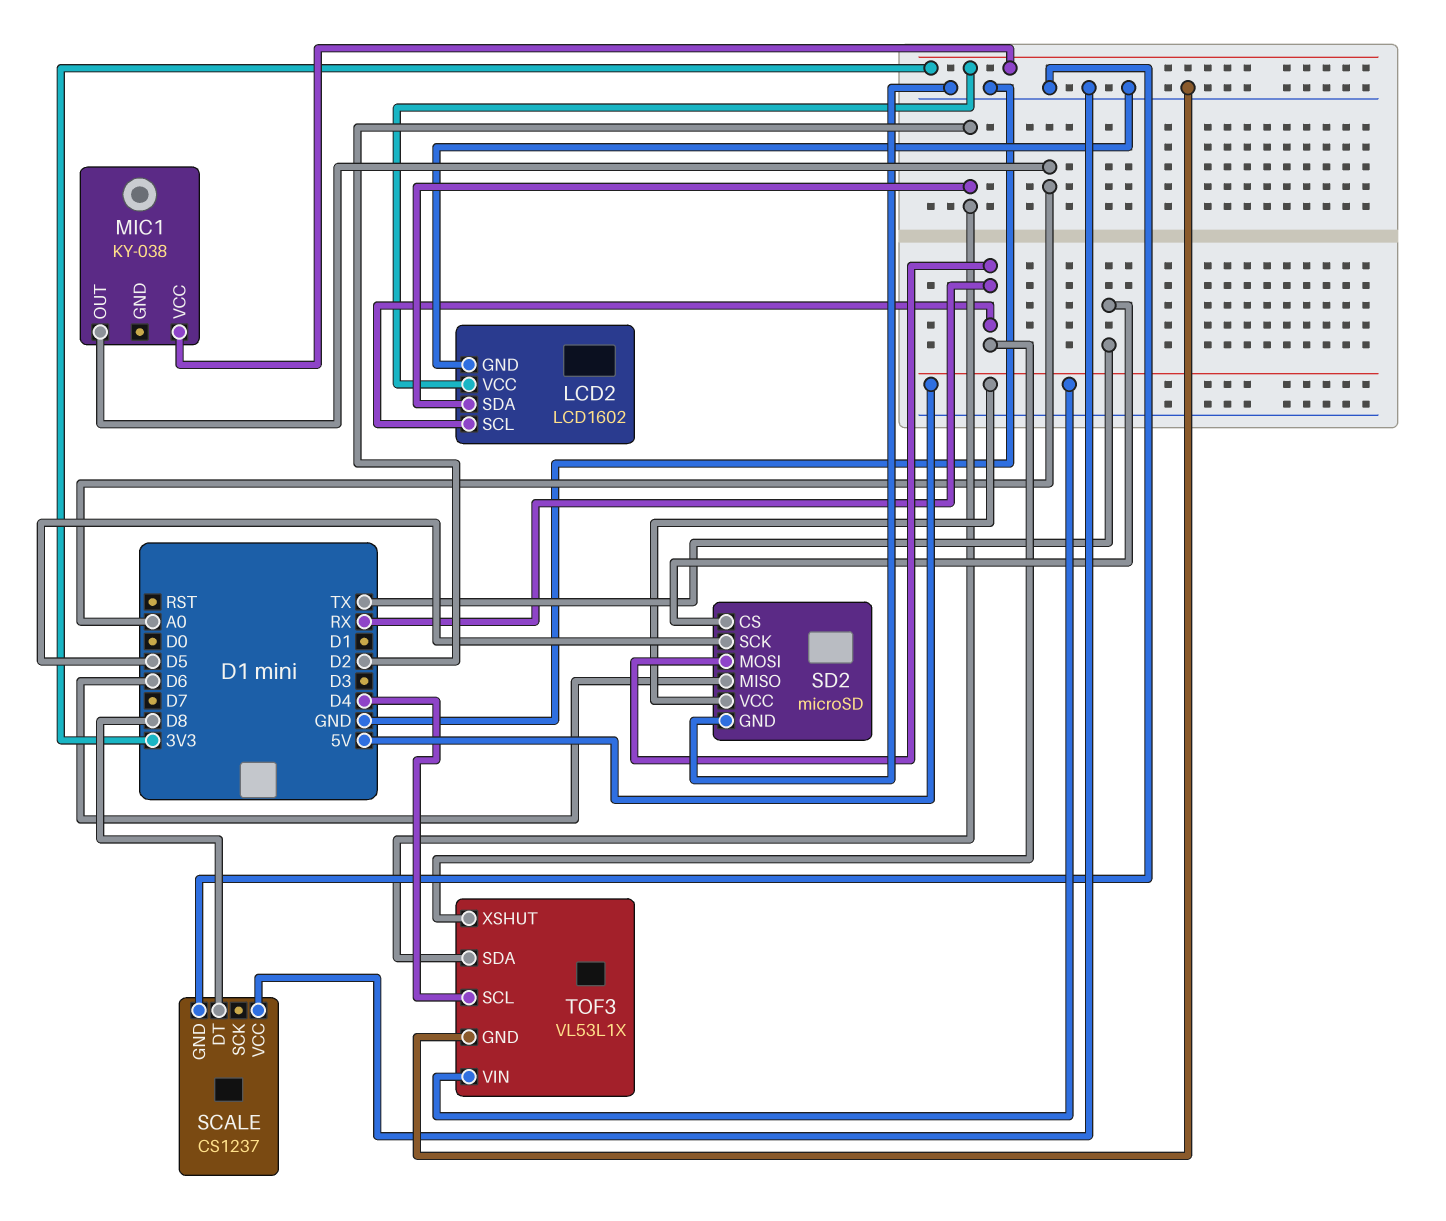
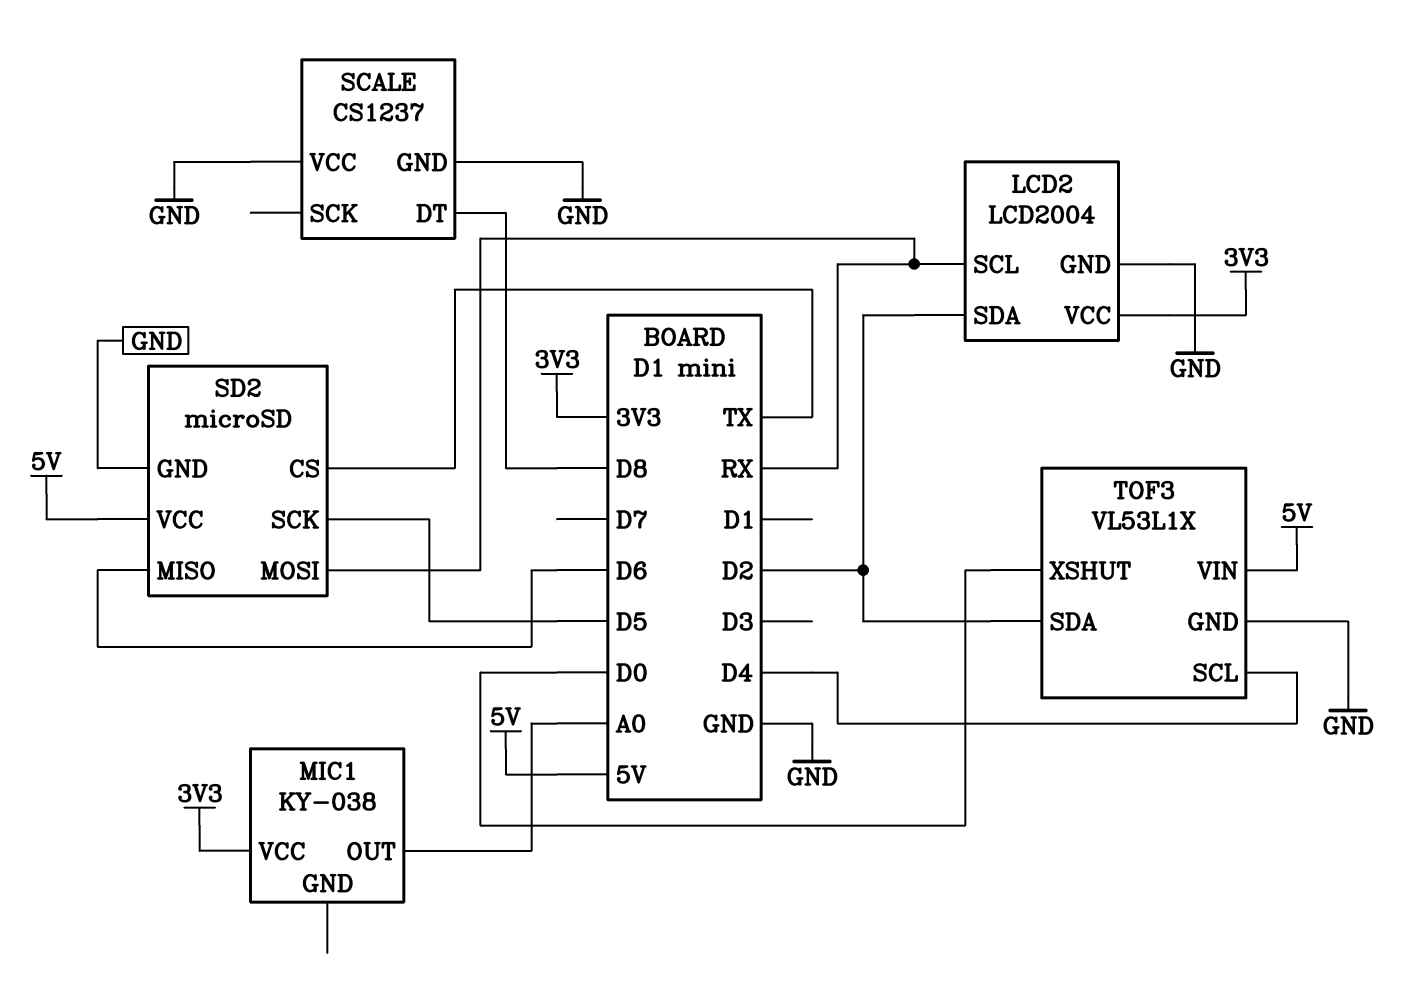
LCD2: LCD1602 -> LCD2004
TOF3 pin XSHUT: RX -> D0

